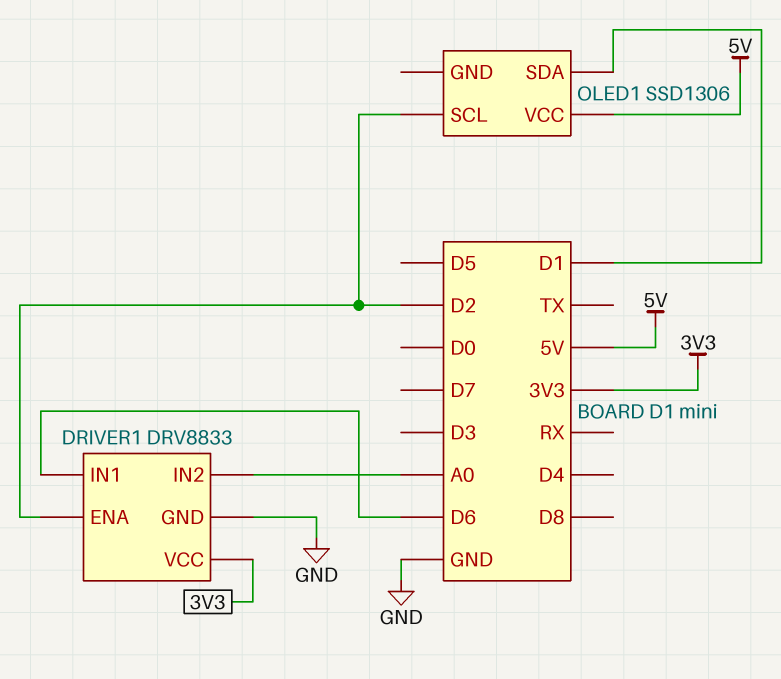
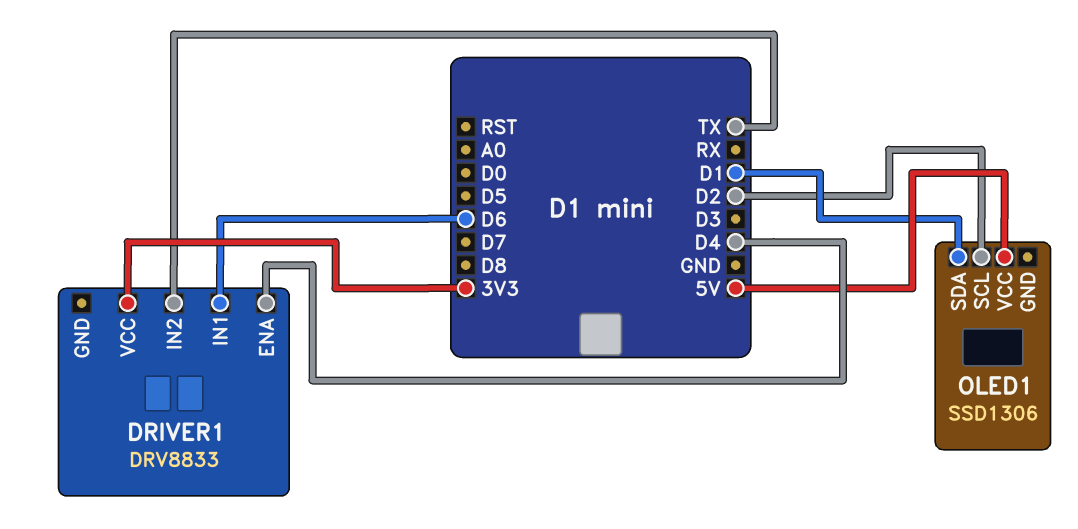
DRIVER1 pin ENA: D2 -> D4
DRIVER1 pin GND: GND -> none
DRIVER1 pin IN2: A0 -> TX

